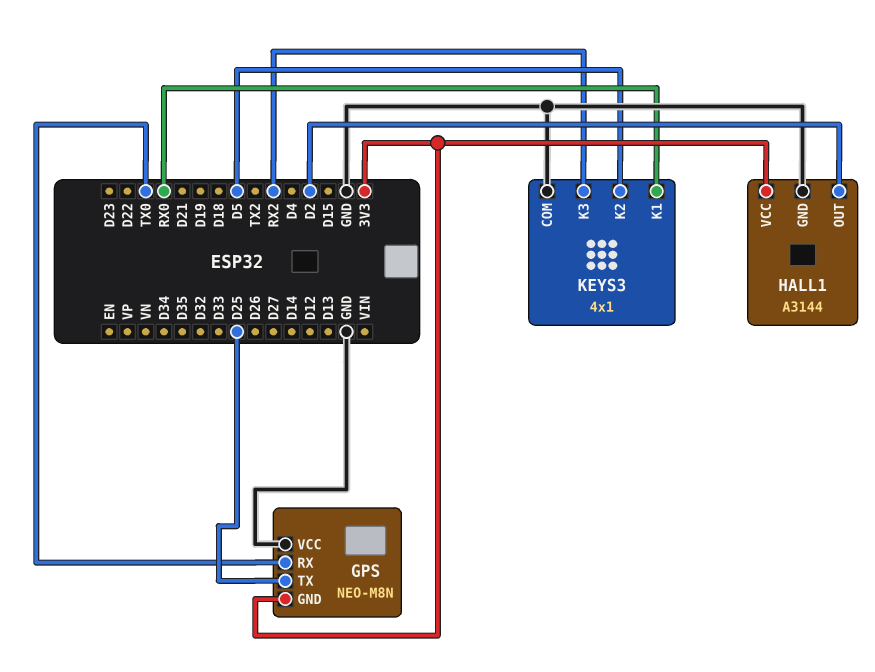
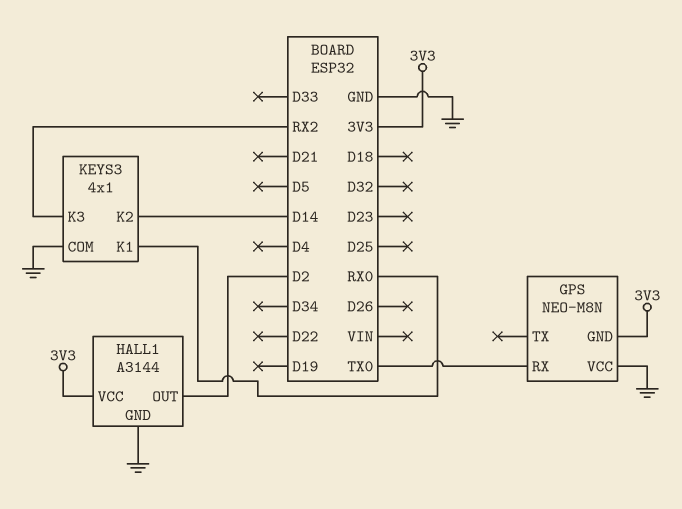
GPS pin TX: D25 -> none
KEYS3 pin K2: D5 -> D14

